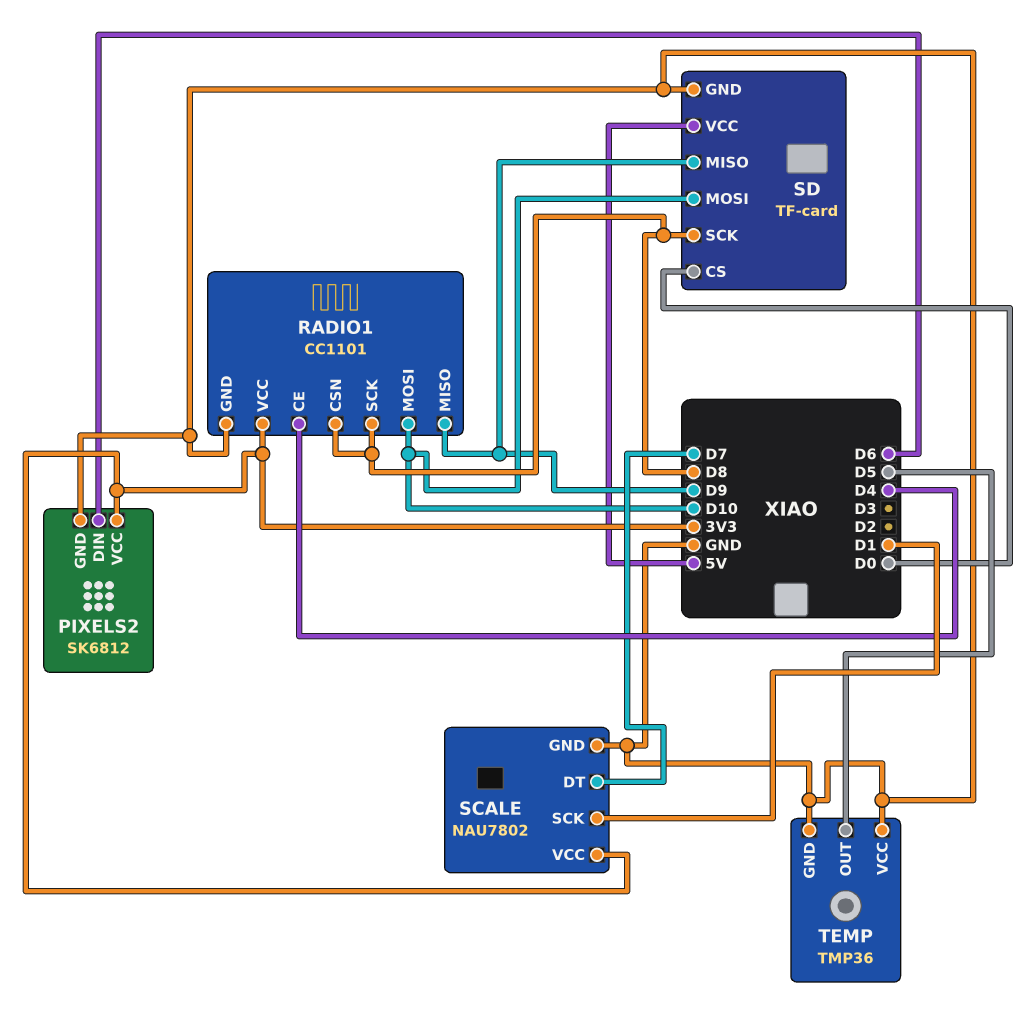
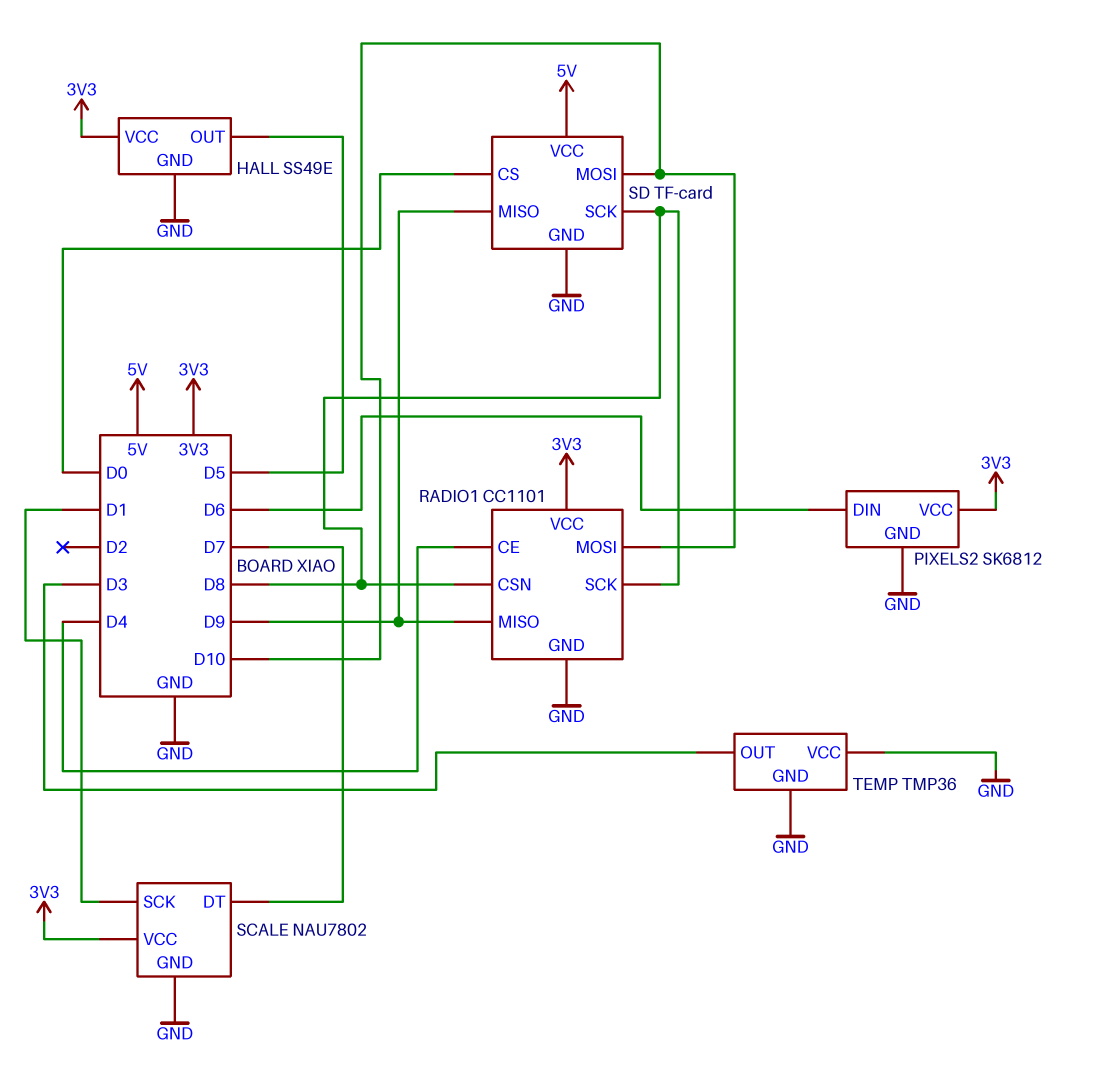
HALL: none -> SS49E
HALL pin GND: none -> GND
HALL pin OUT: none -> D5
HALL pin VCC: none -> 3V3
TEMP pin OUT: D5 -> D3

